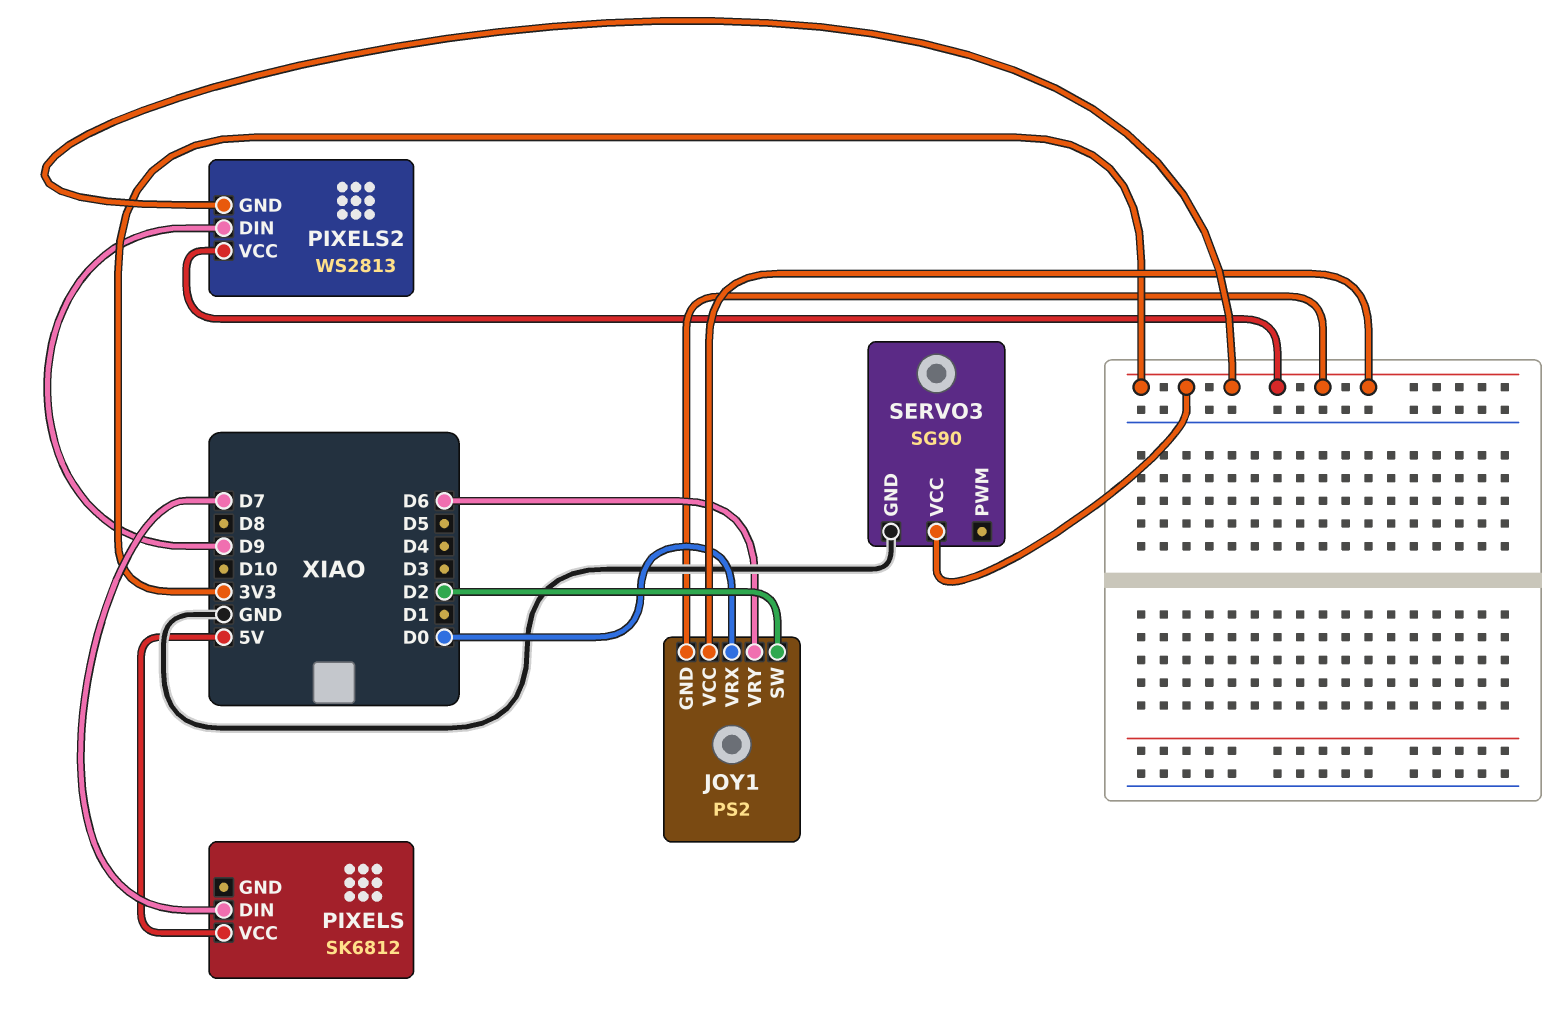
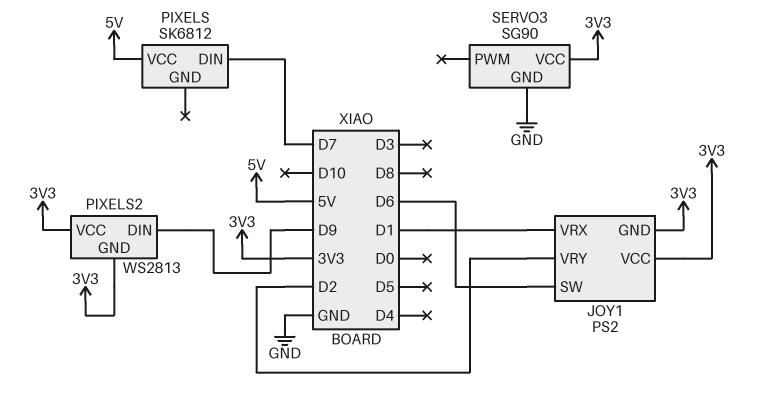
JOY1 pin SW: D2 -> D6
JOY1 pin VRX: D0 -> D1
JOY1 pin VRY: D6 -> D2

